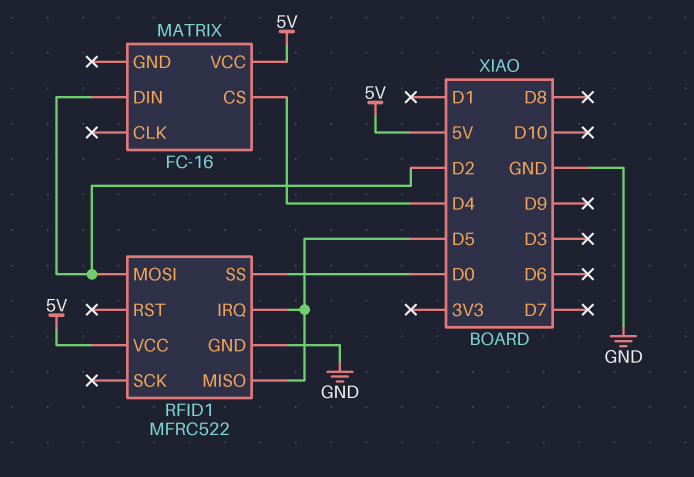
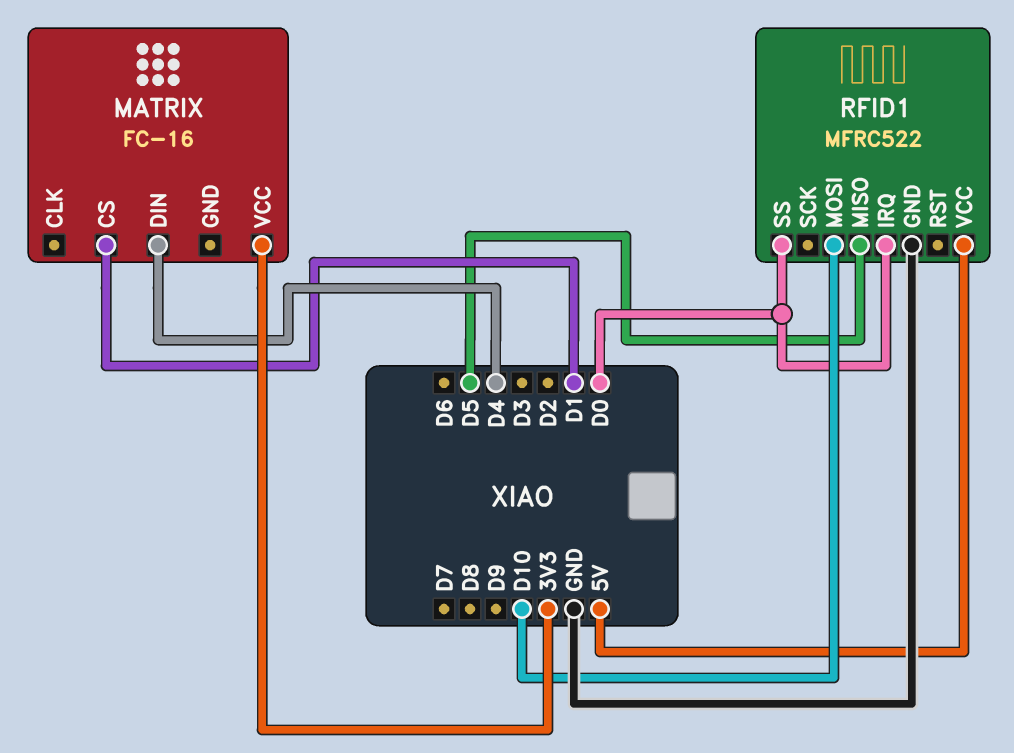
MATRIX pin CS: D4 -> D1
MATRIX pin DIN: D2 -> D4
MATRIX pin VCC: 5V -> 3V3
RFID1 pin IRQ: D5 -> D0
RFID1 pin MOSI: D2 -> D10

